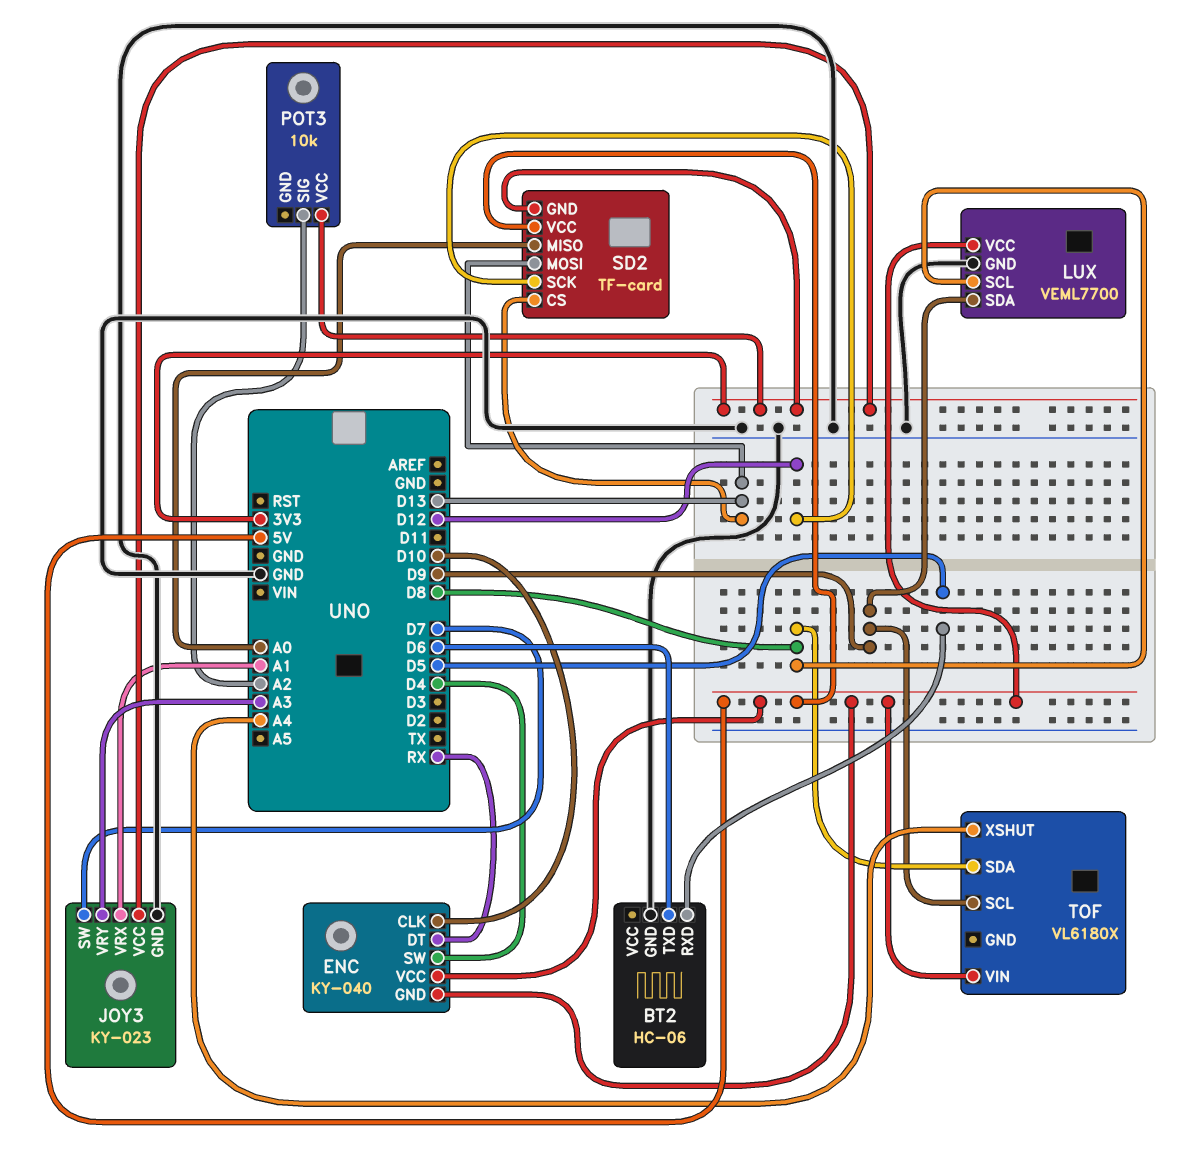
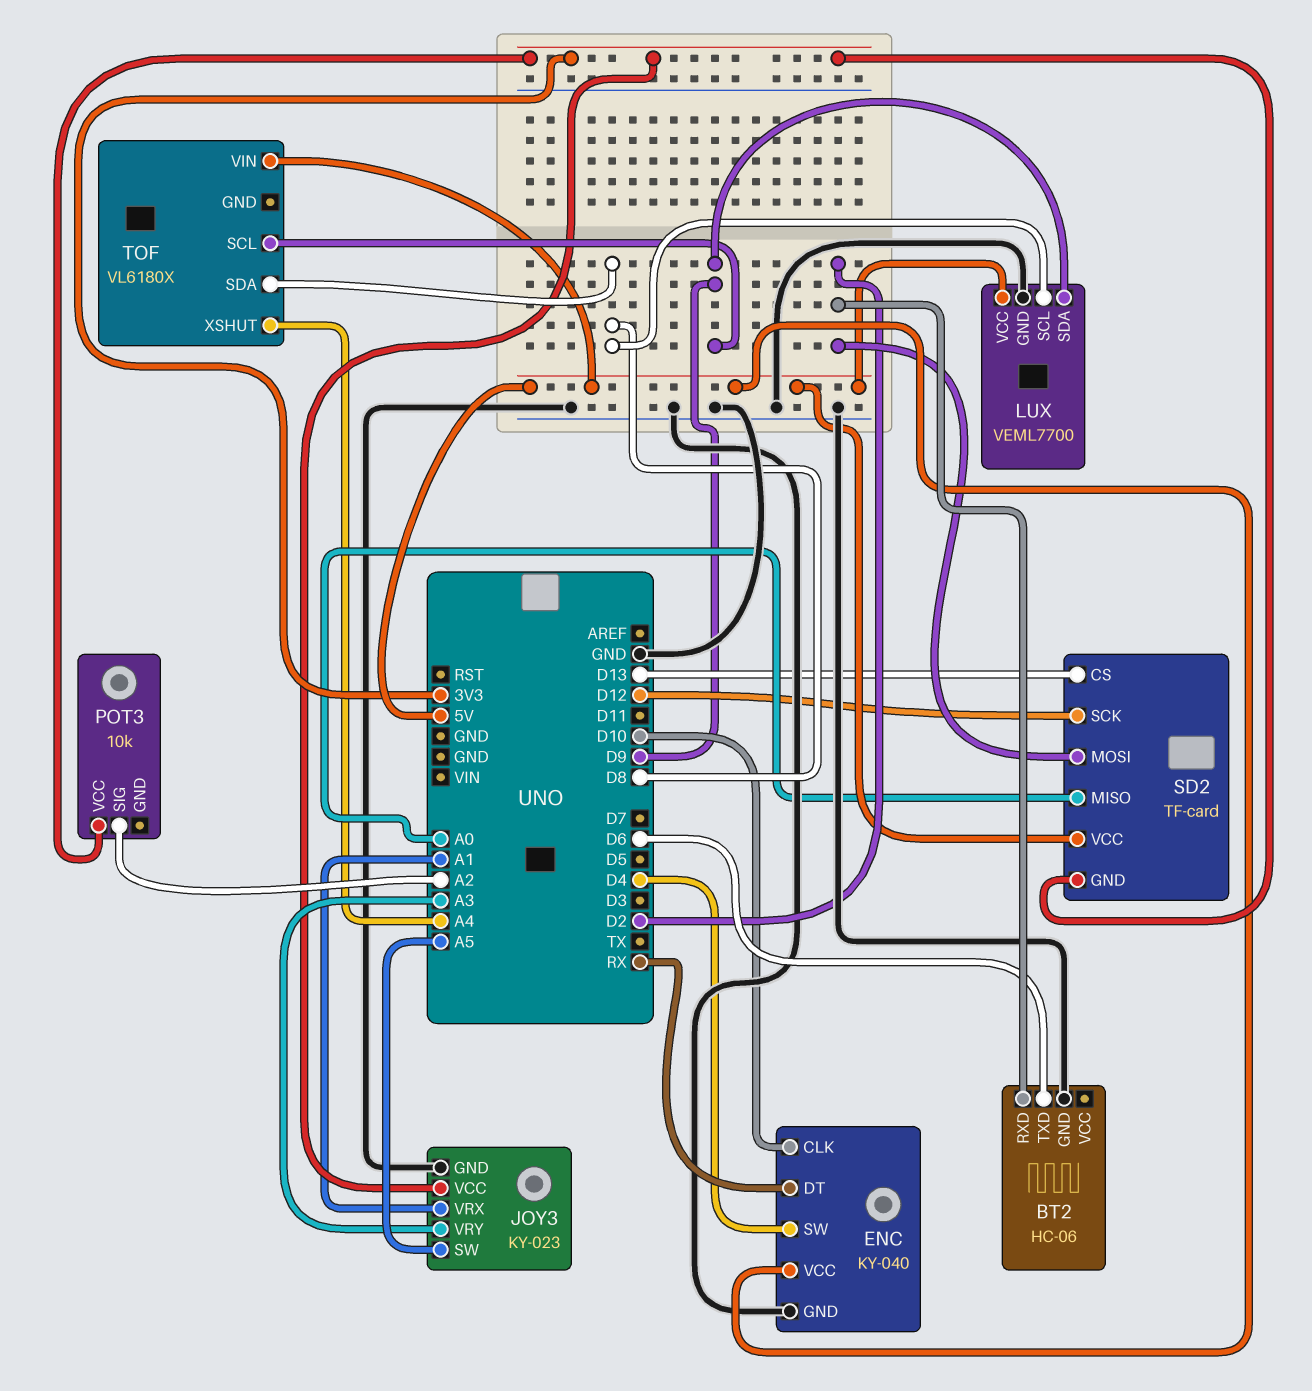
BT2 pin RXD: D5 -> D2
ENC pin GND: 5V -> GND
JOY3 pin SW: D7 -> A5
SD2 pin MOSI: D13 -> D2

